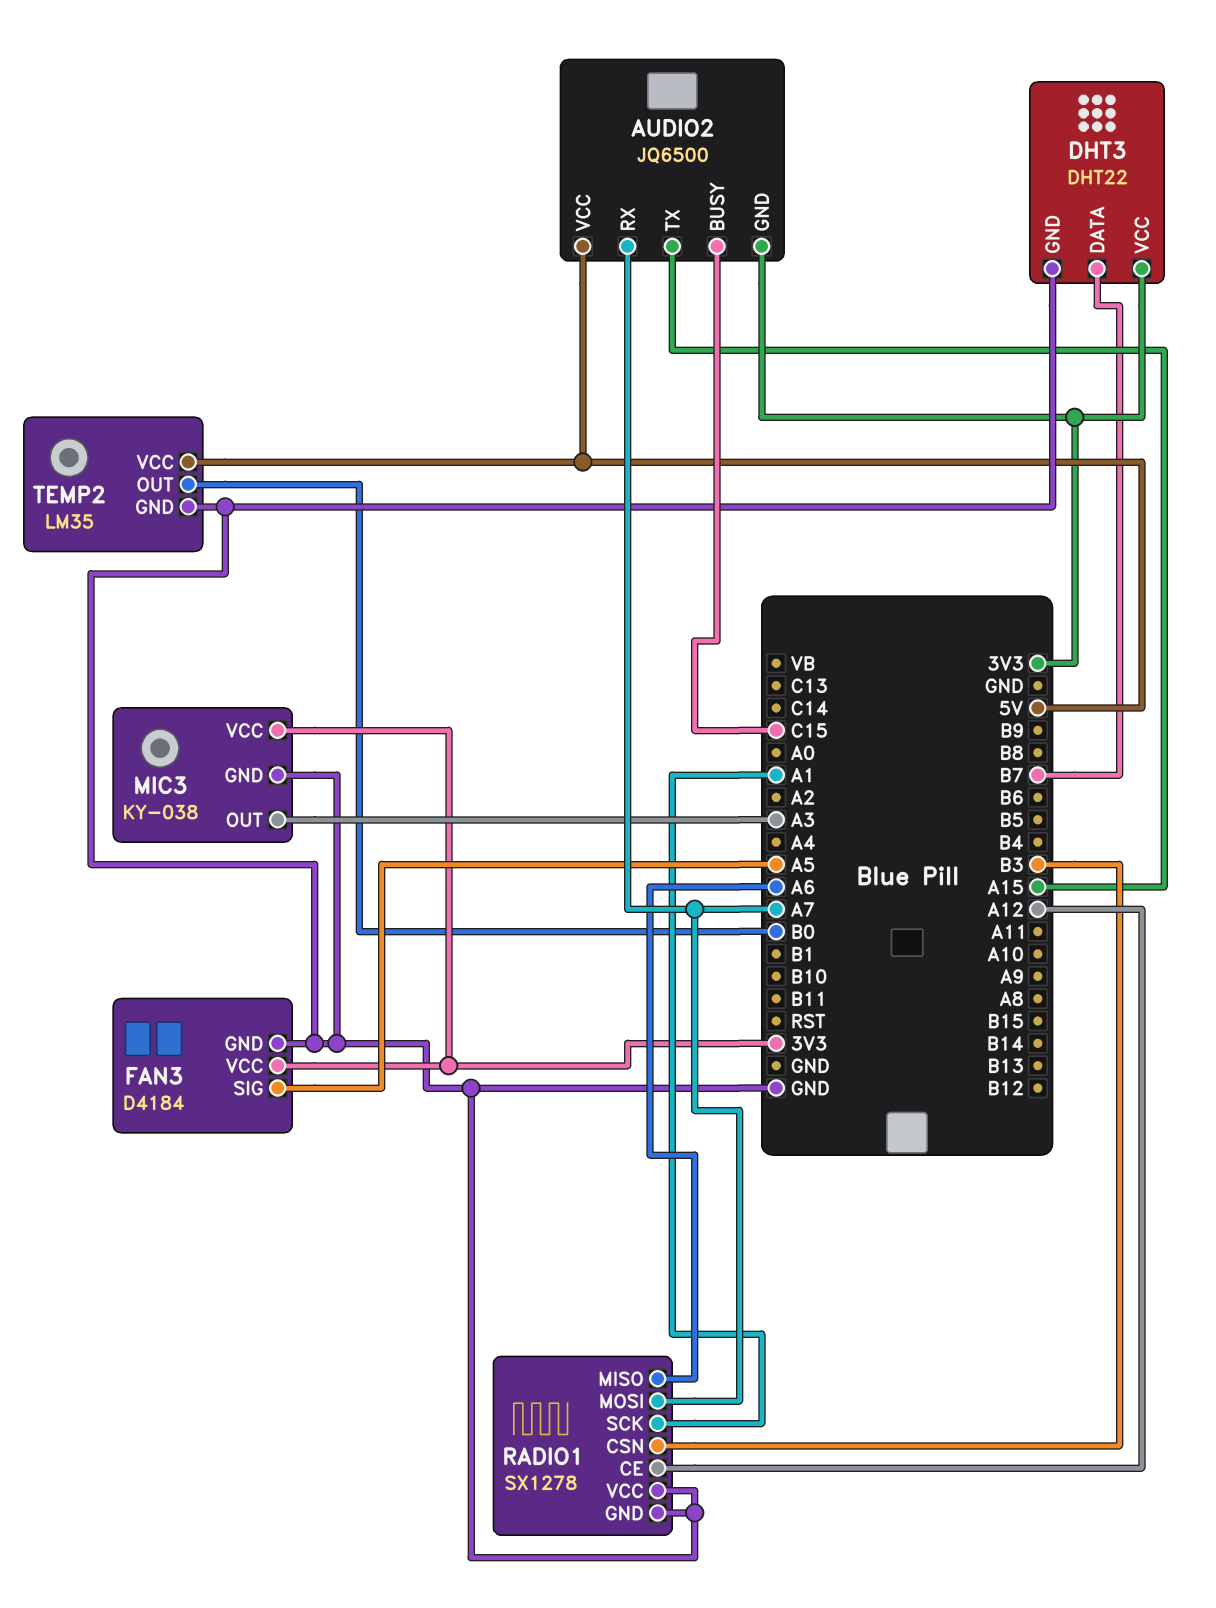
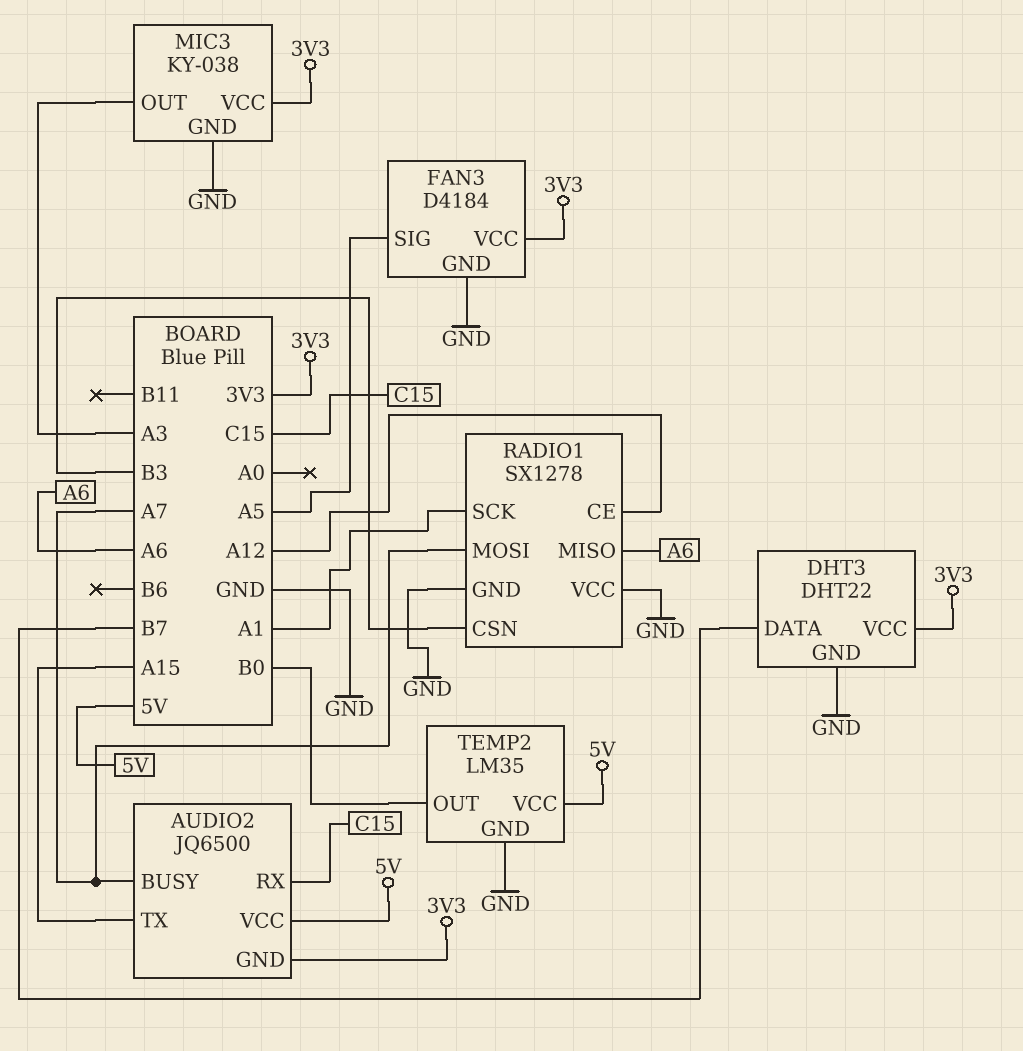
AUDIO2 pin BUSY: C15 -> A7
AUDIO2 pin RX: A7 -> C15

